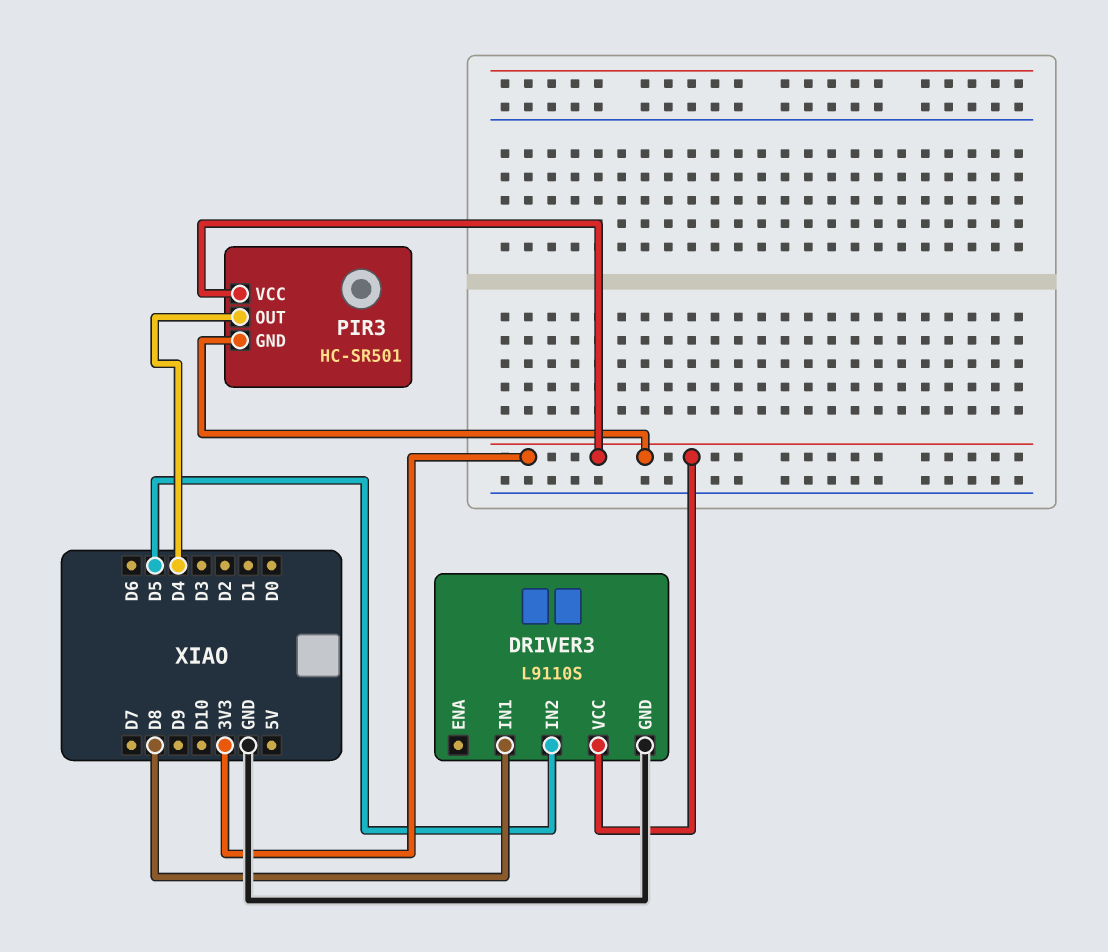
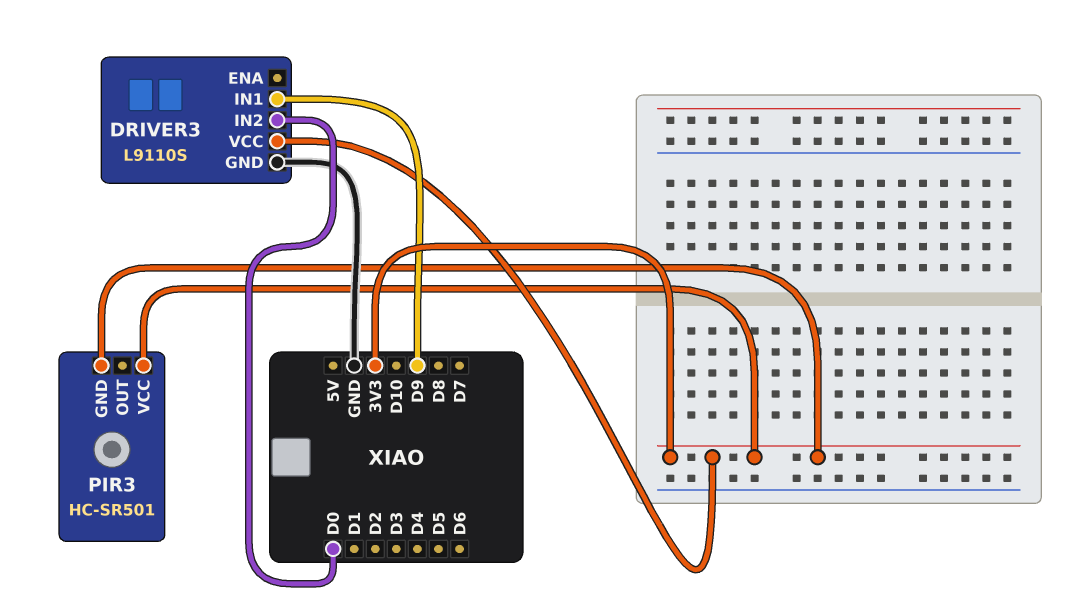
DRIVER3 pin IN1: D8 -> D9
DRIVER3 pin IN2: D5 -> D0
PIR3 pin OUT: D4 -> none

